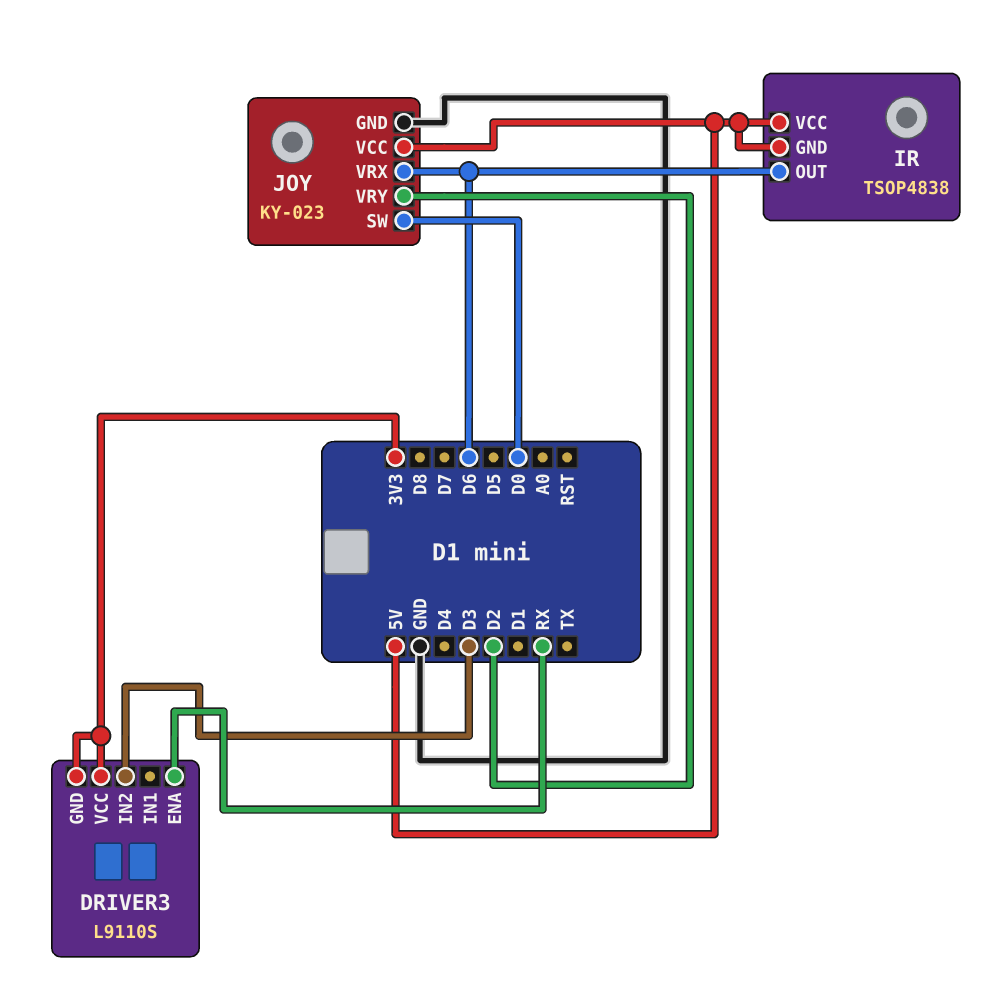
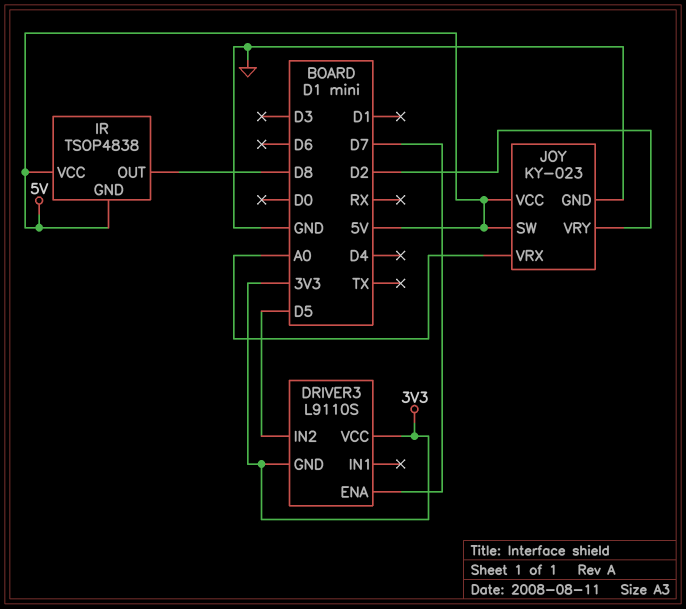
DRIVER3 pin ENA: RX -> D7
DRIVER3 pin IN2: D3 -> D5
IR pin OUT: D6 -> D8
JOY pin SW: D0 -> 5V
JOY pin VRX: D6 -> A0

